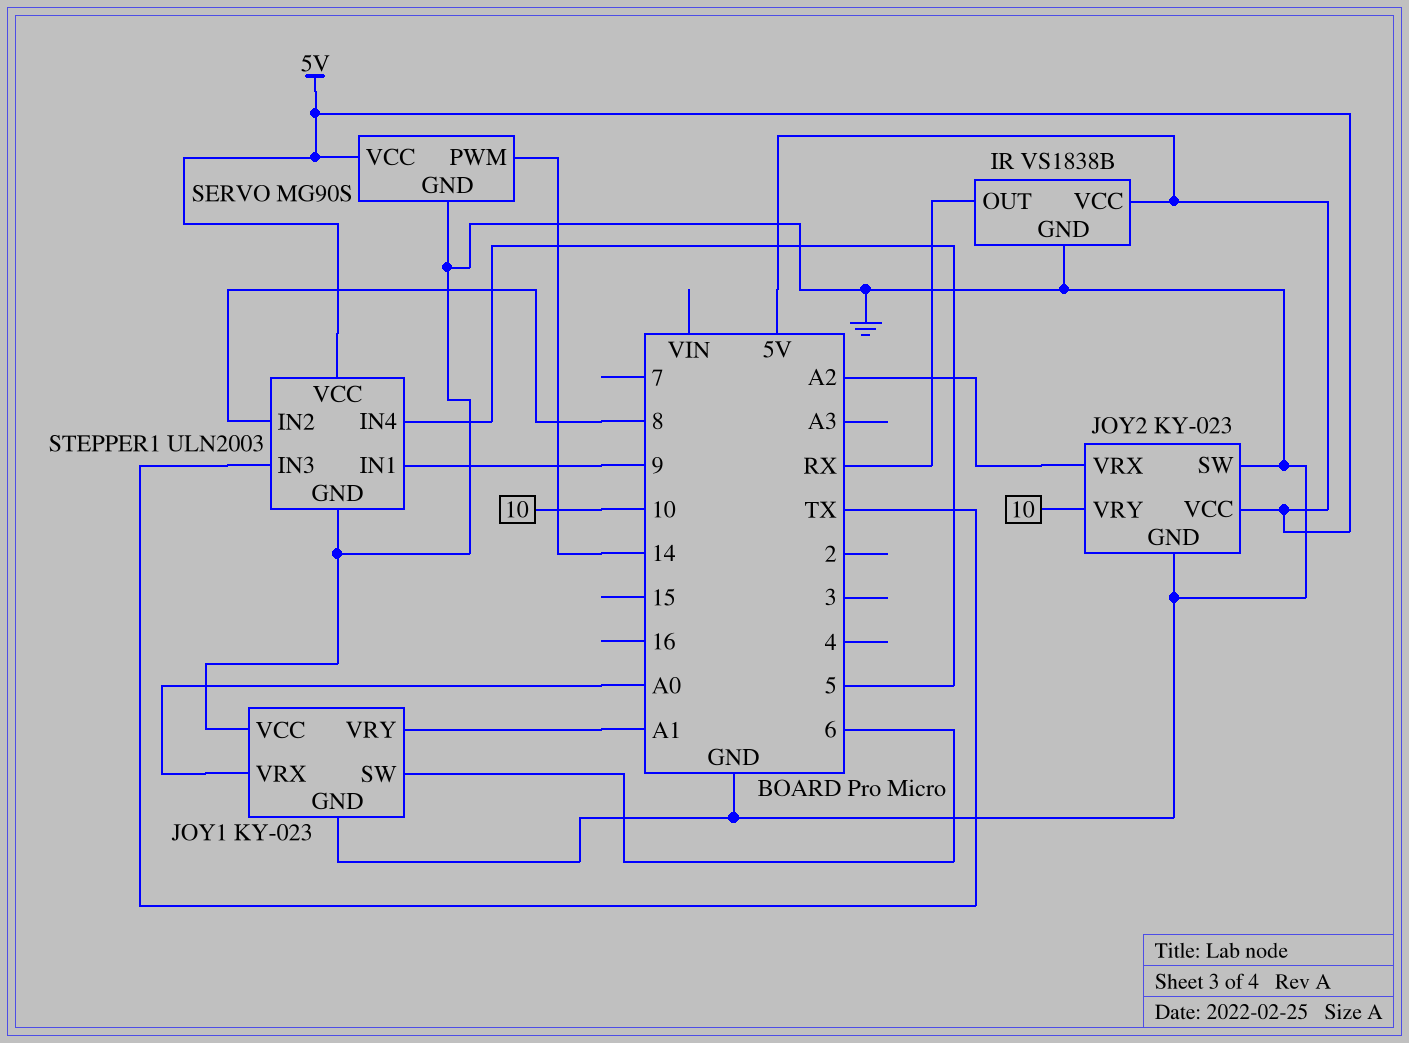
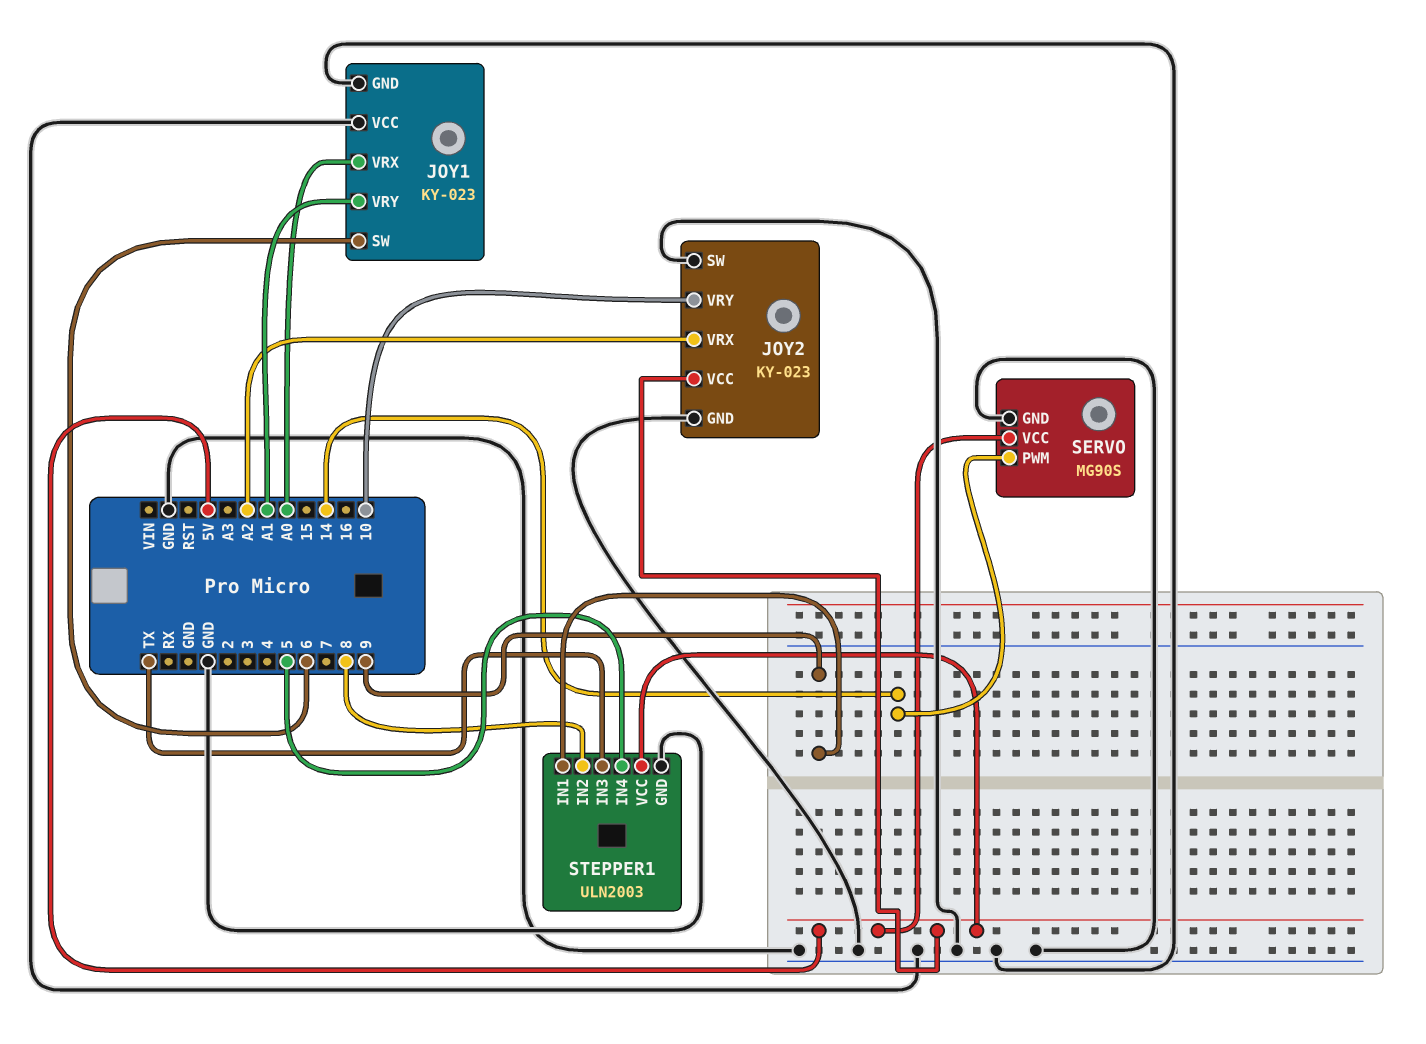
IR: VS1838B -> none
IR pin GND: GND -> none
IR pin OUT: RX -> none
IR pin VCC: 5V -> none

